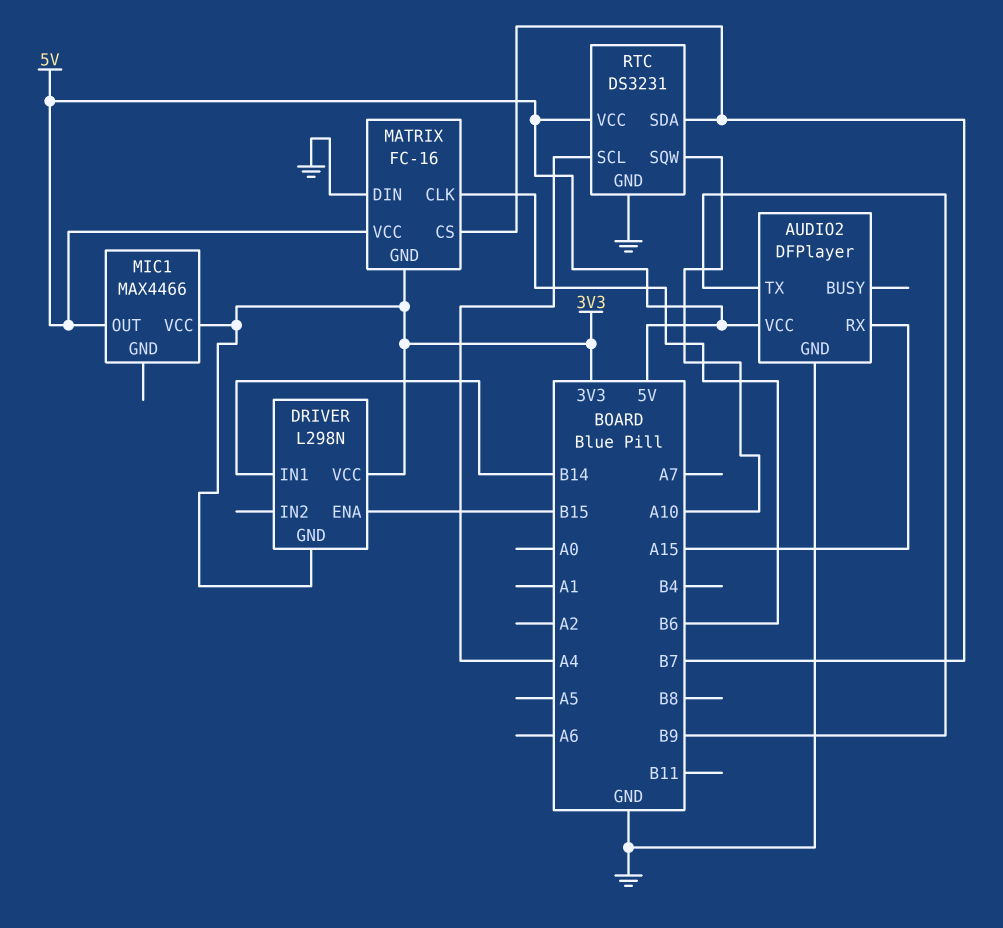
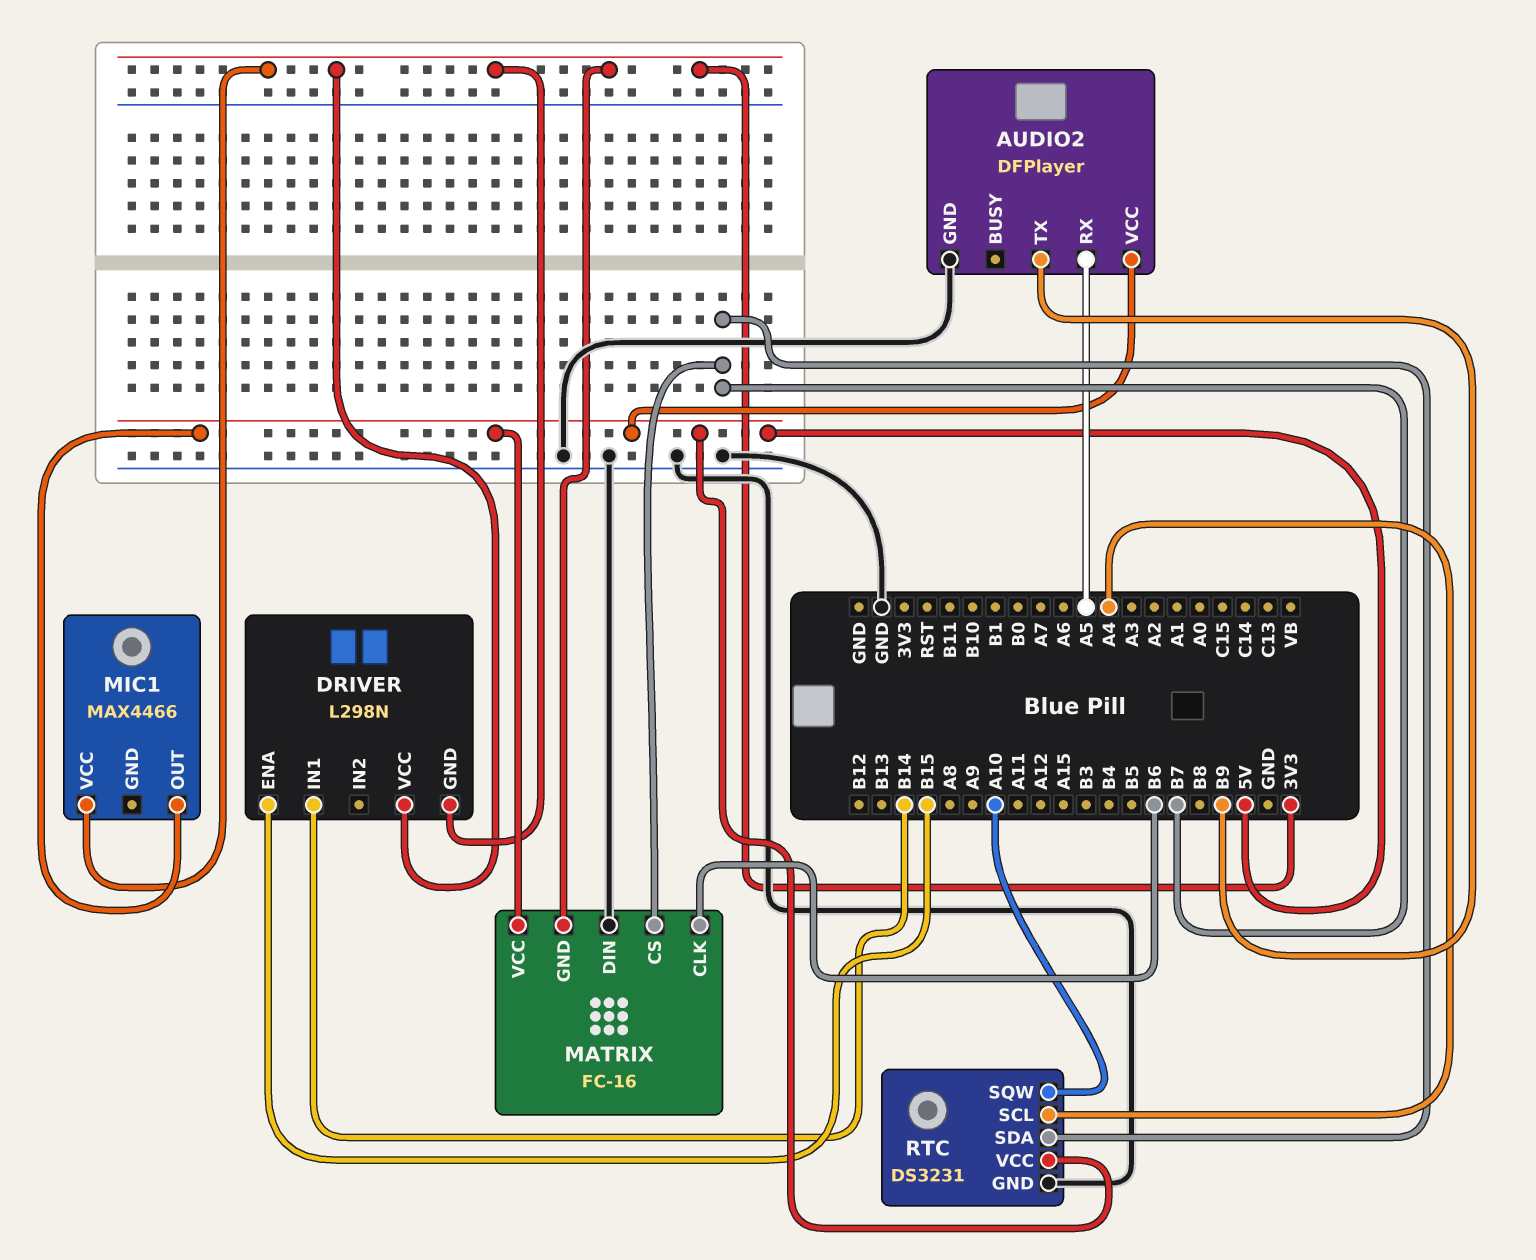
AUDIO2 pin RX: A15 -> A5

